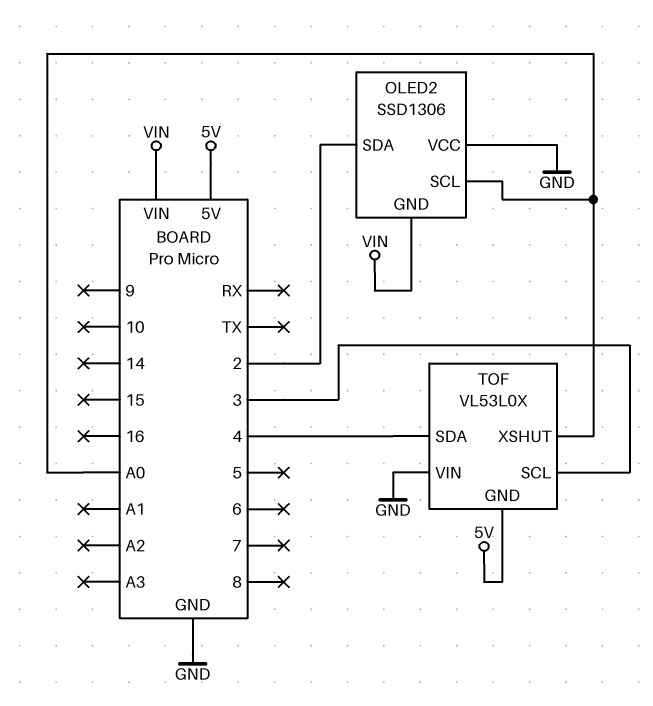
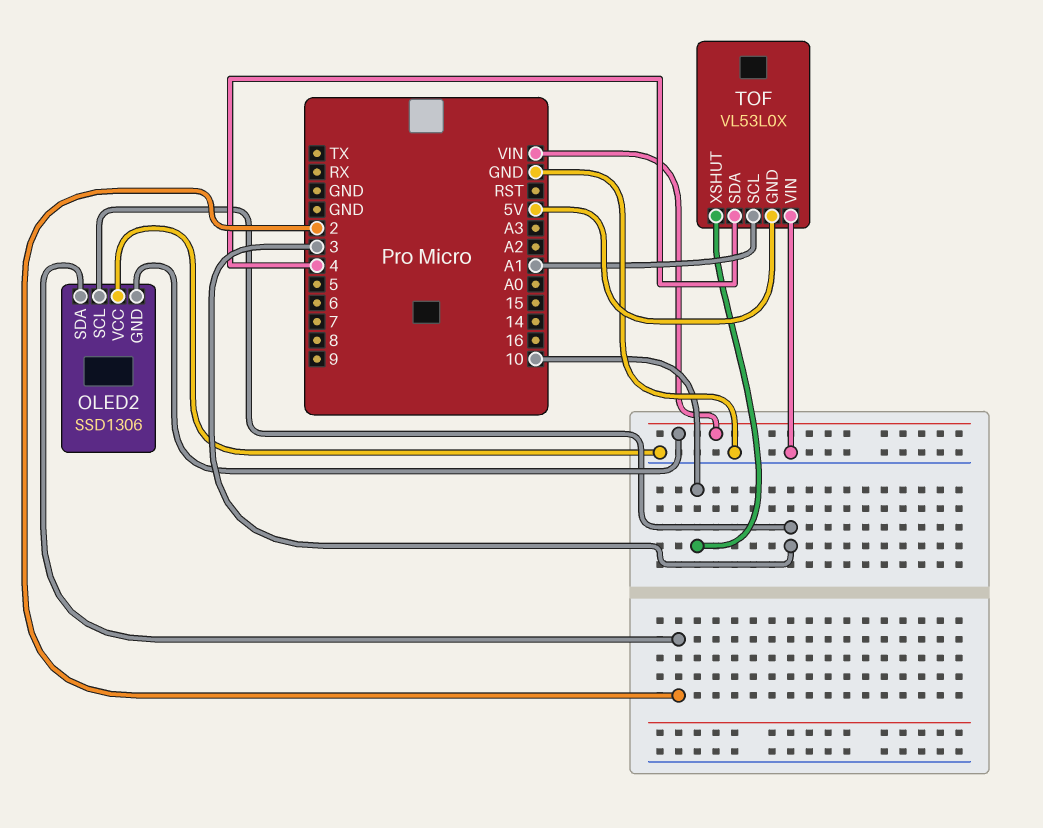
OLED2 pin SCL: A0 -> 3
TOF pin SCL: 3 -> A1
TOF pin XSHUT: A0 -> 10

